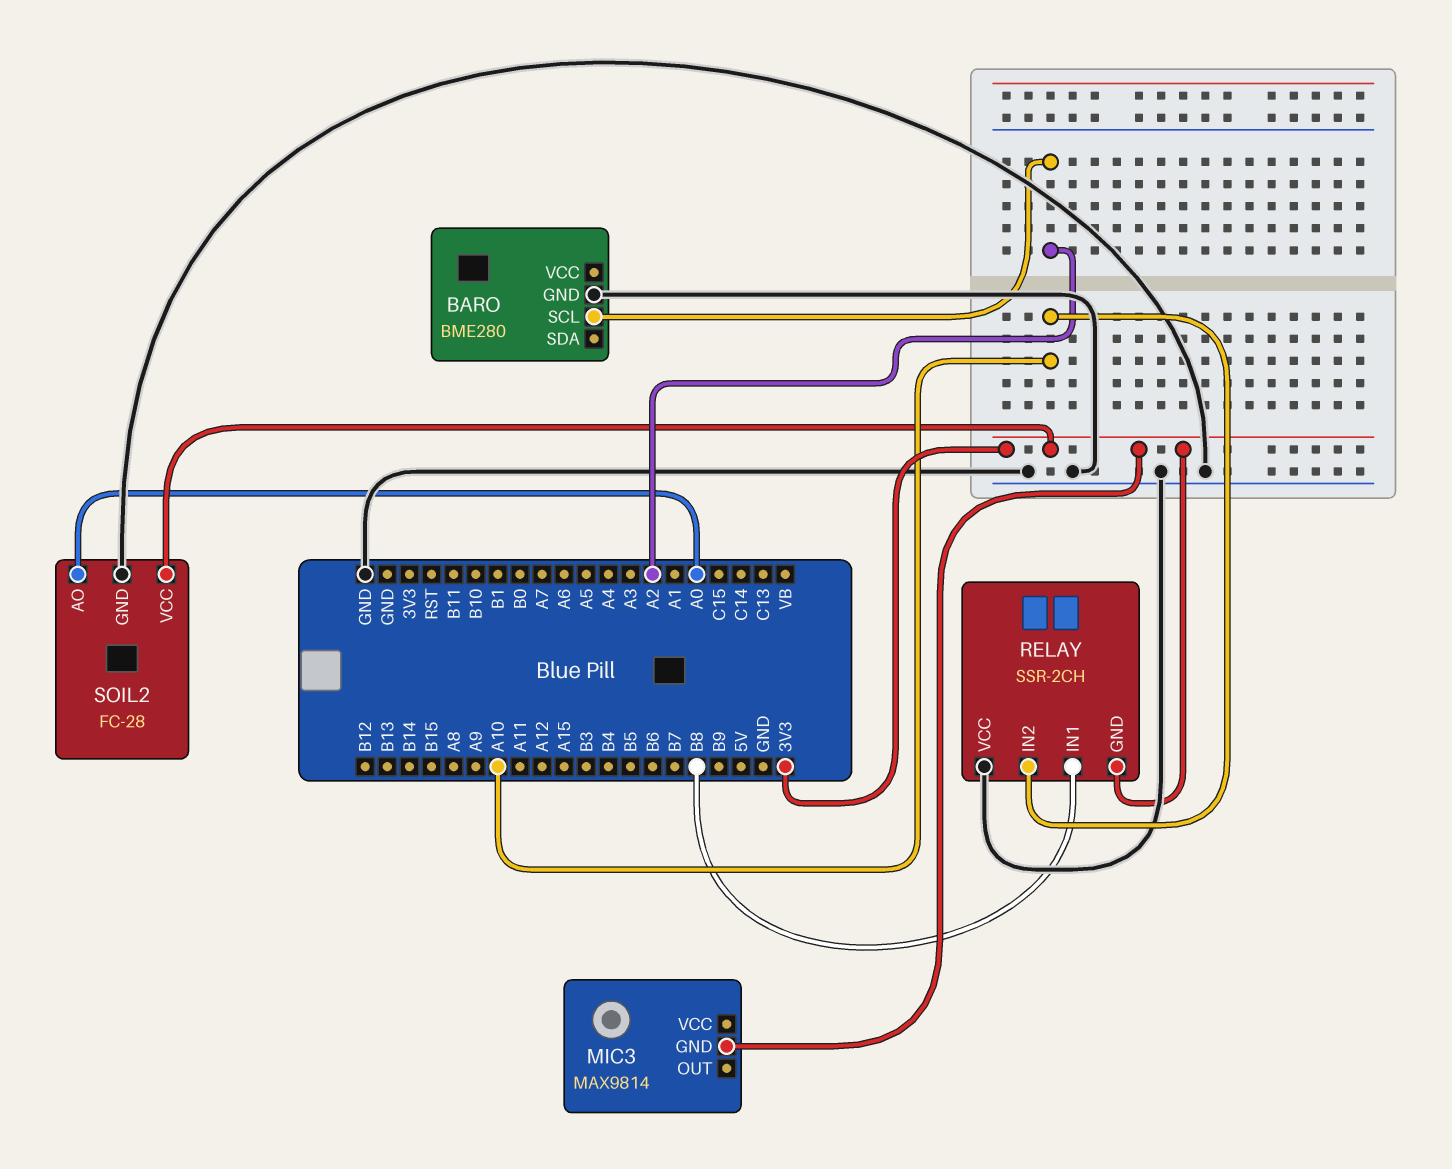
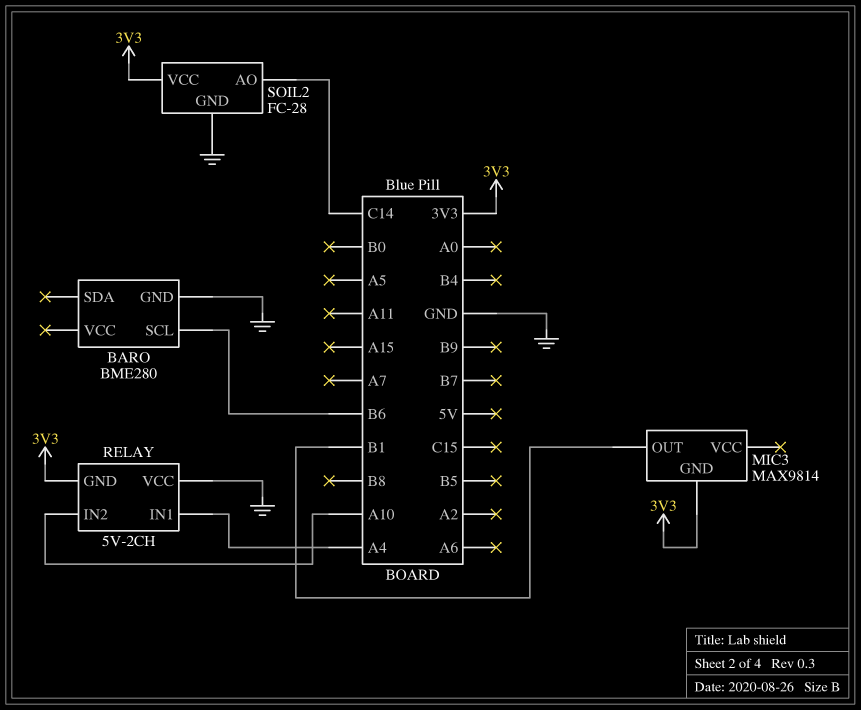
BARO pin SCL: A2 -> B6
MIC3 pin OUT: none -> B1
RELAY: SSR-2CH -> 5V-2CH
RELAY pin IN1: B8 -> A4
SOIL2 pin AO: A0 -> C14

